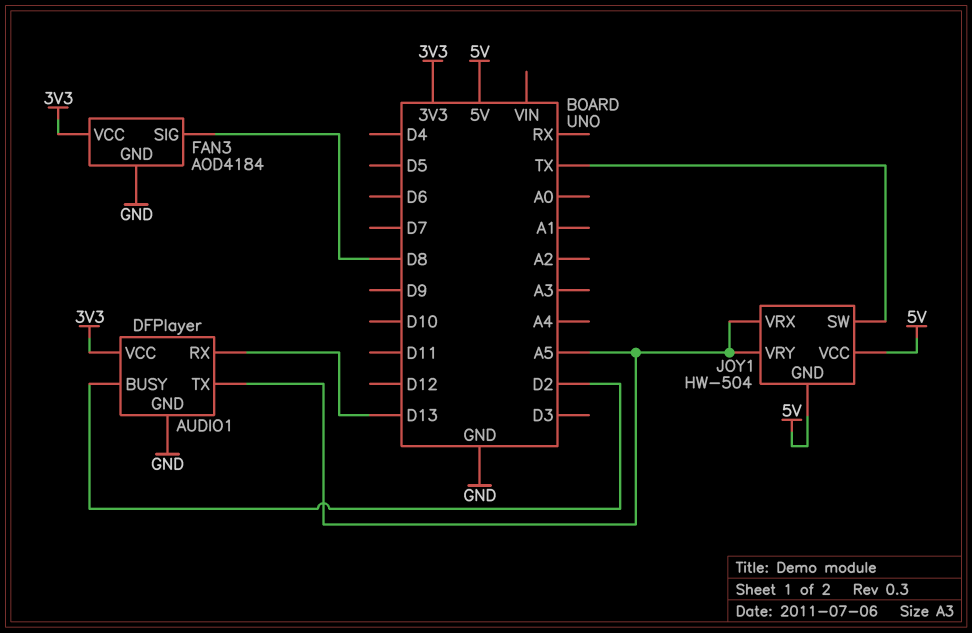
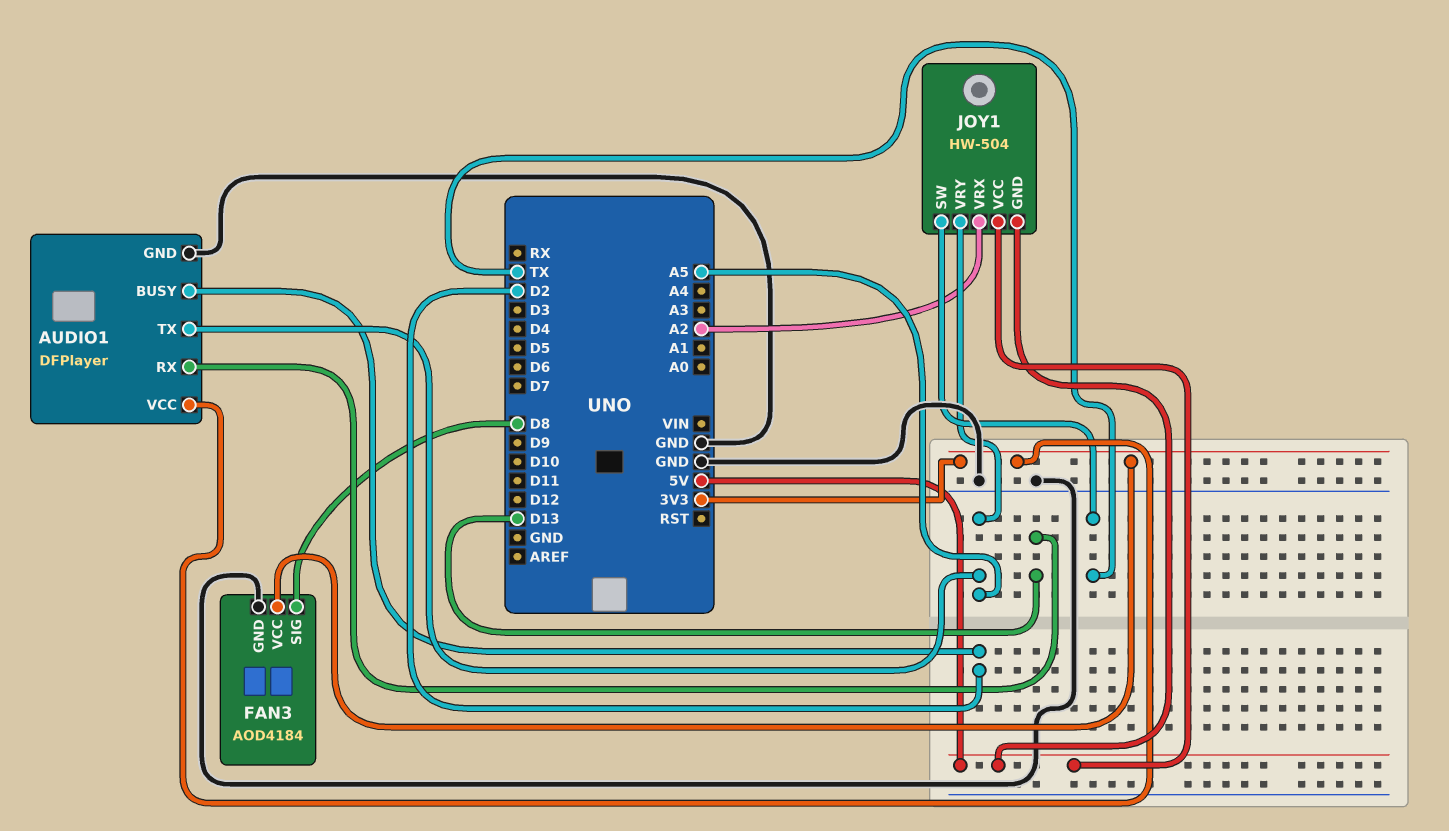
JOY1 pin VRX: A5 -> A2

